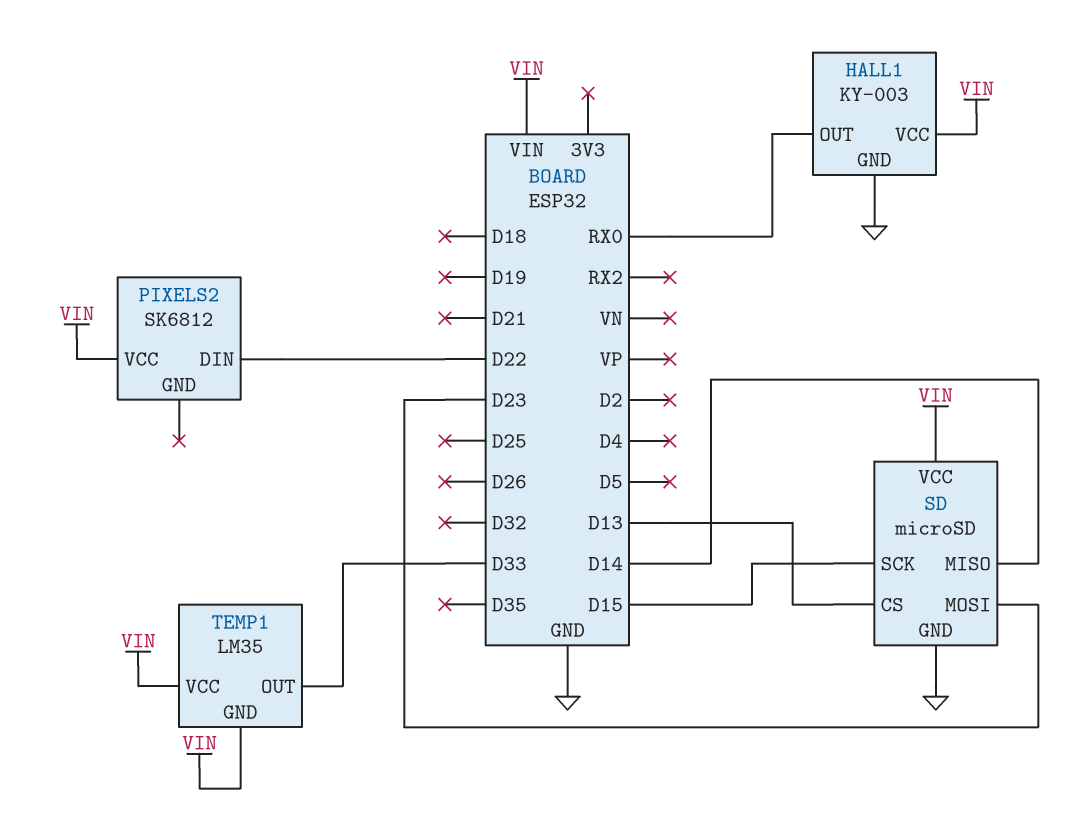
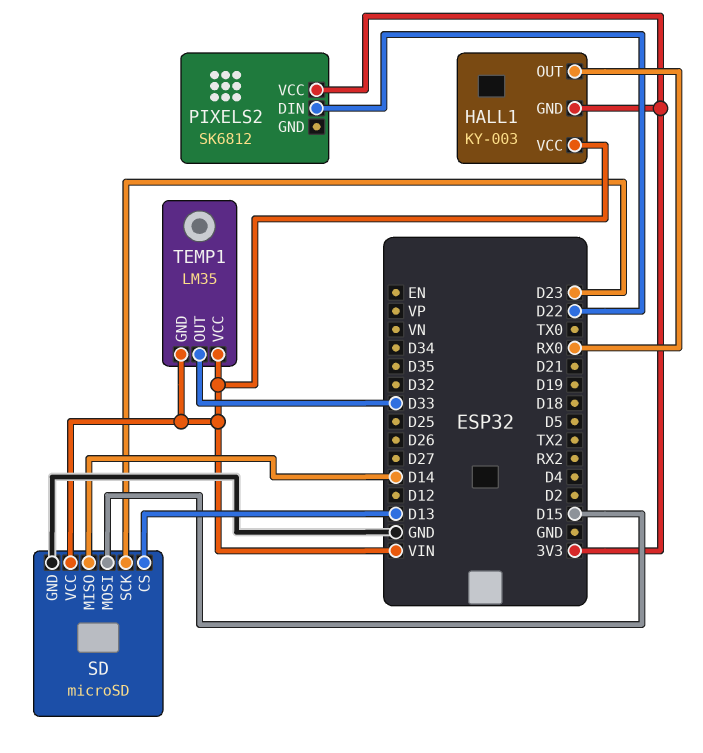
HALL1 pin GND: GND -> 3V3
PIXELS2 pin VCC: VIN -> 3V3
SD pin MOSI: D23 -> D15
SD pin SCK: D15 -> D23

